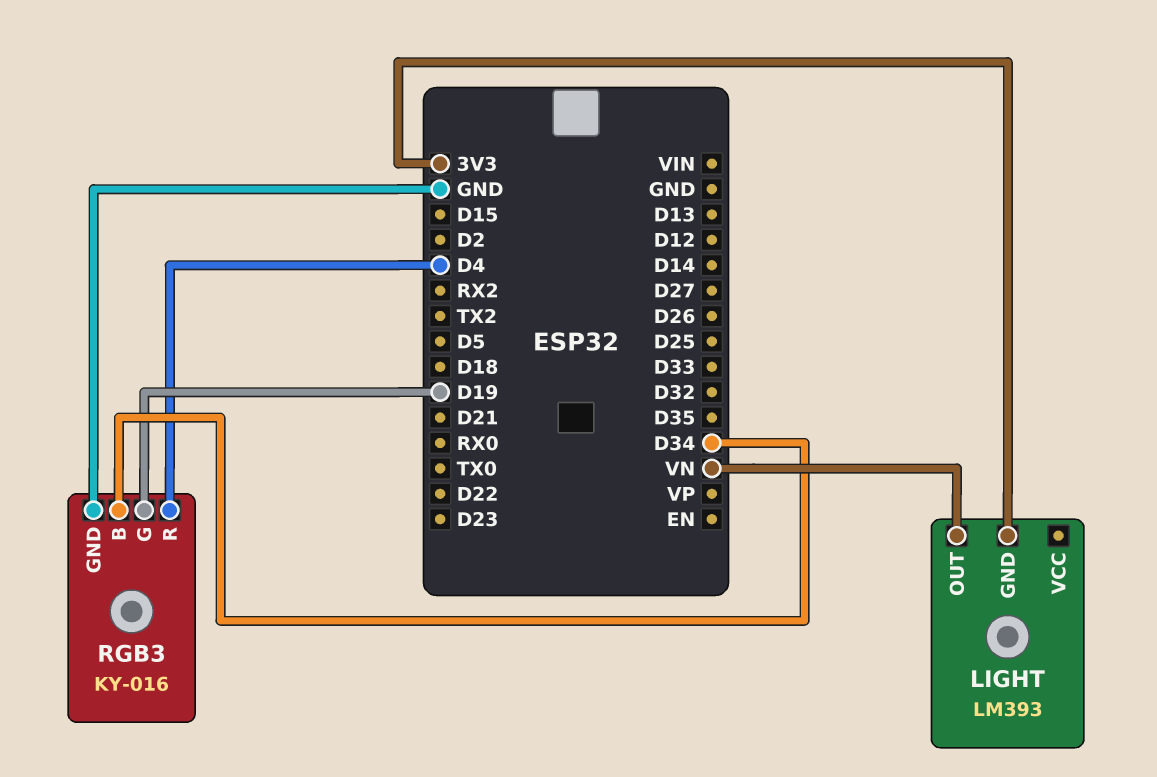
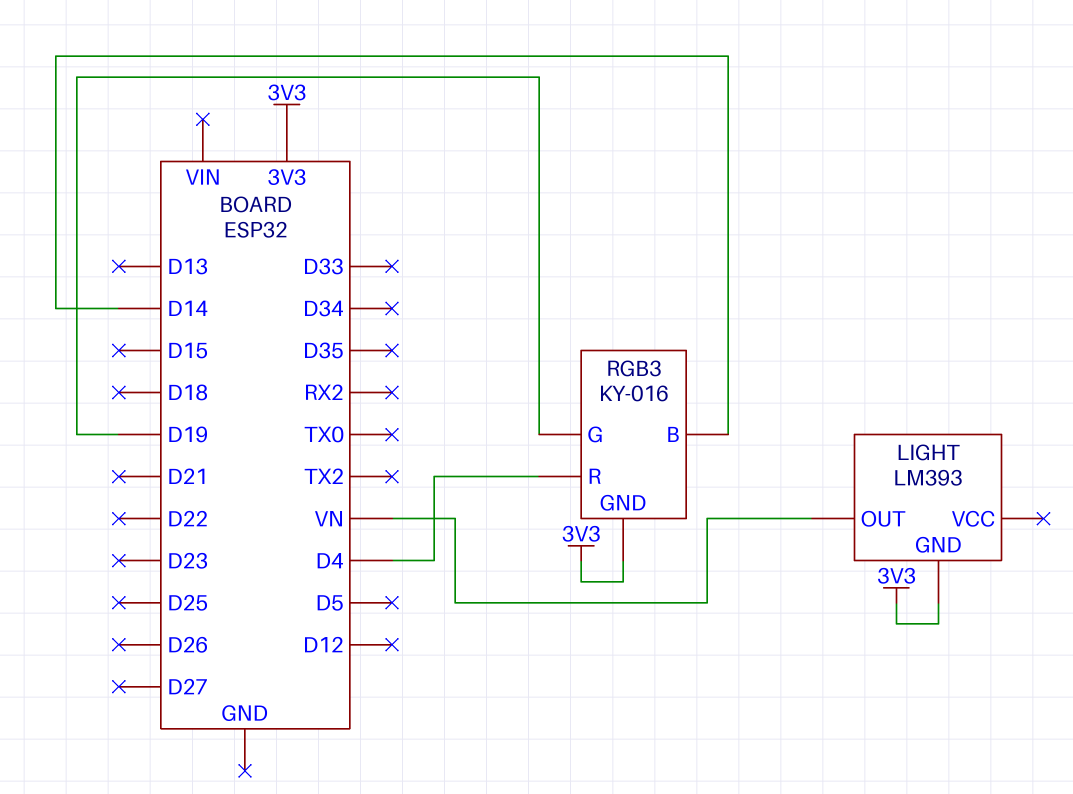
RGB3 pin B: D34 -> D14
RGB3 pin GND: GND -> 3V3

